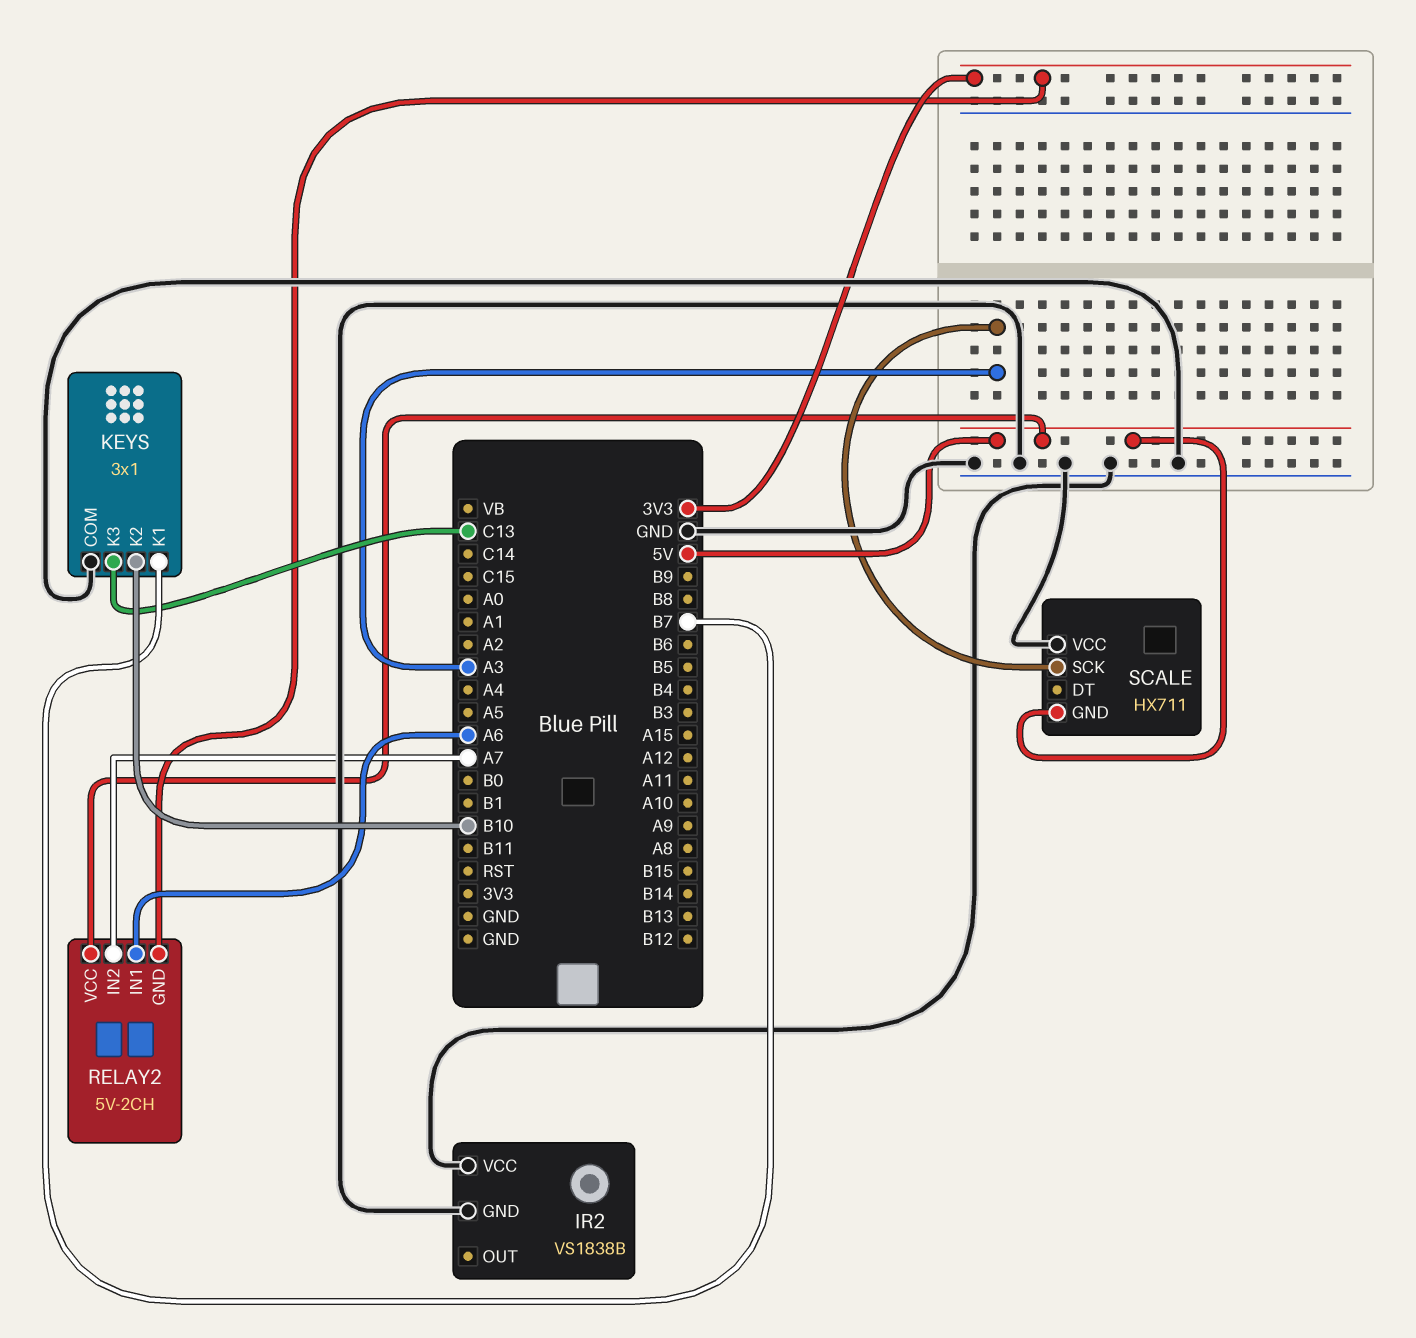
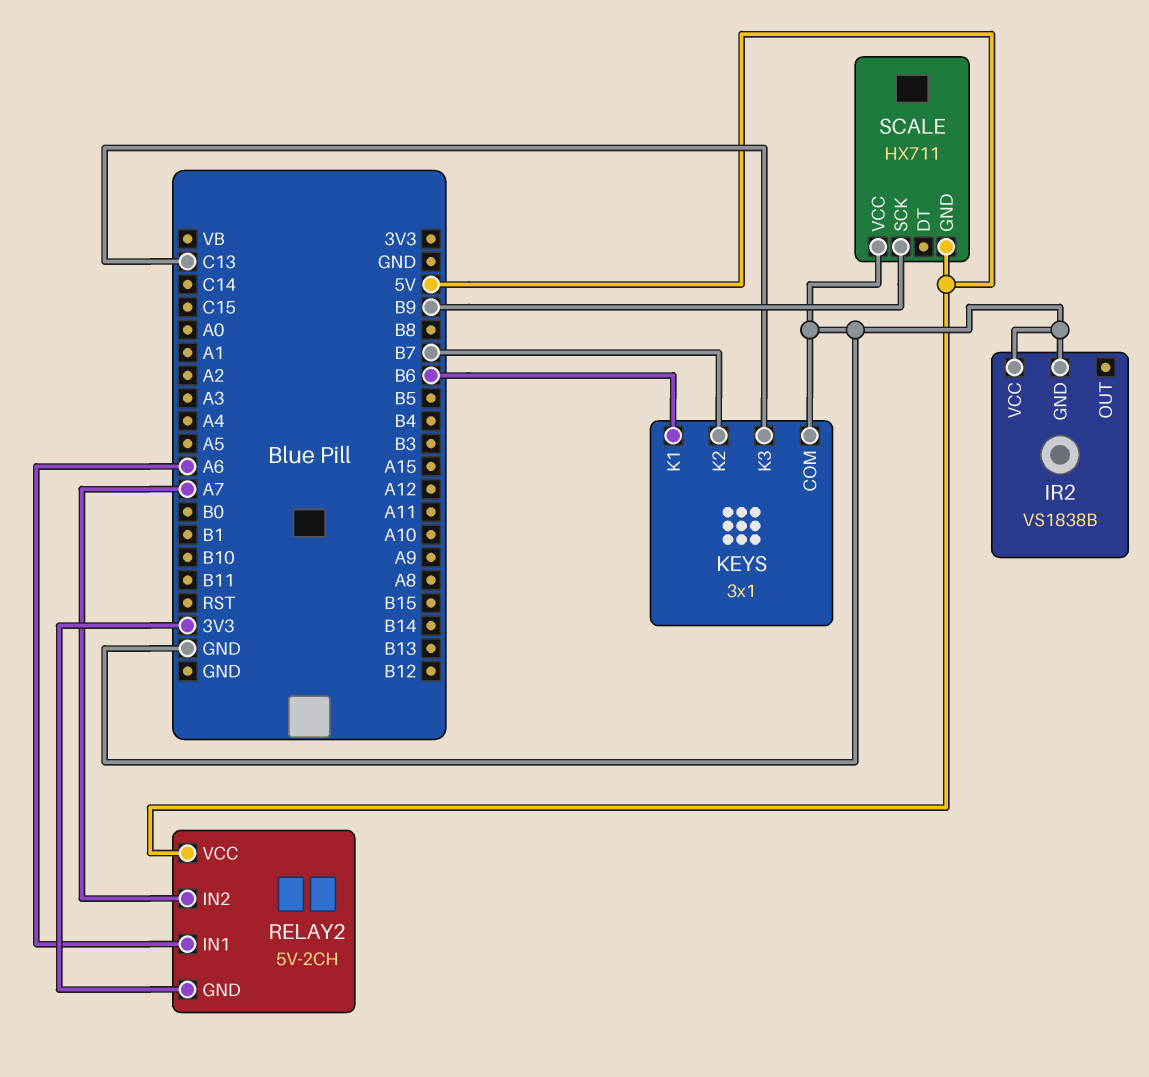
KEYS pin K1: B7 -> B6
KEYS pin K2: B10 -> B7
SCALE pin SCK: A3 -> B9

